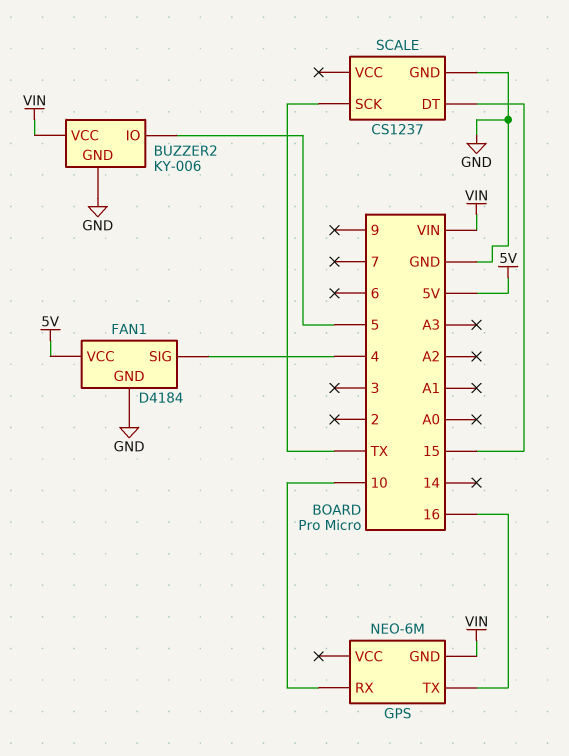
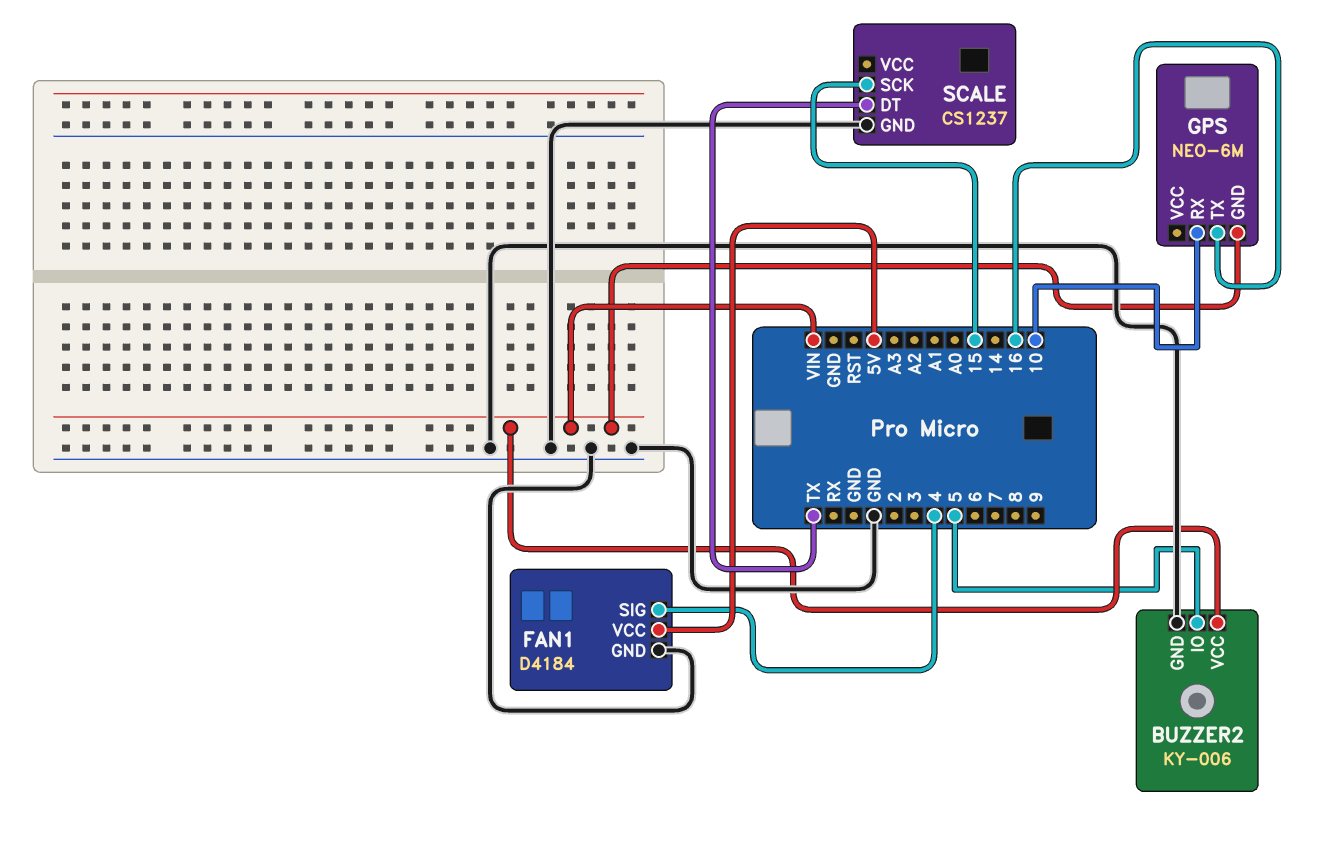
SCALE pin DT: 15 -> TX
SCALE pin SCK: TX -> 15

